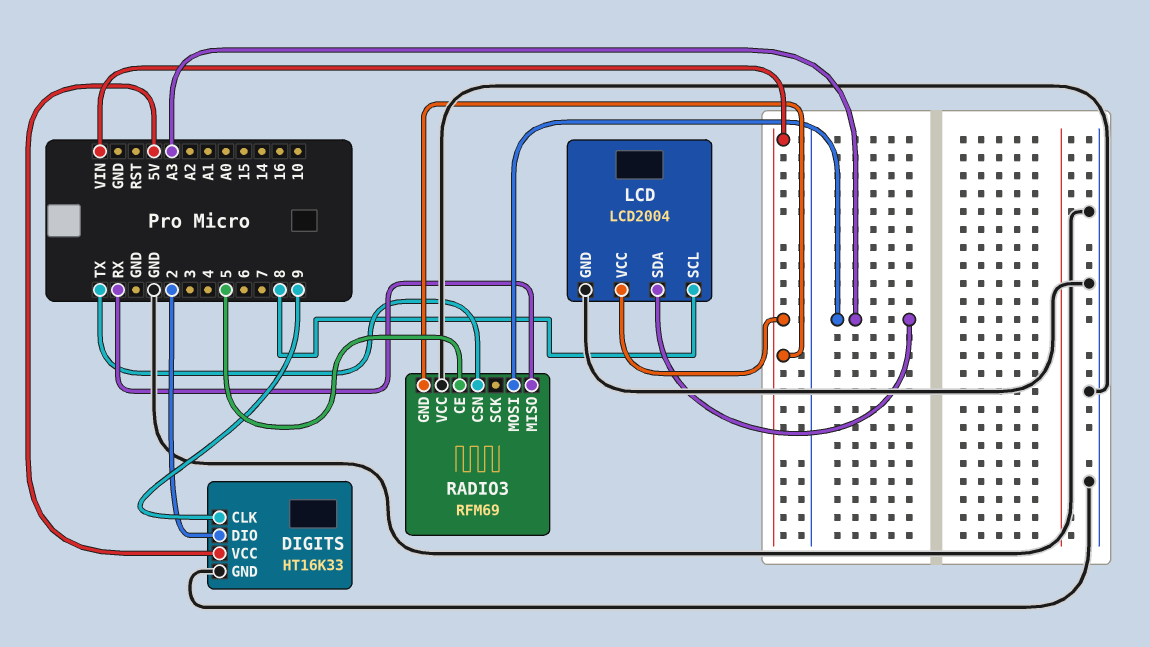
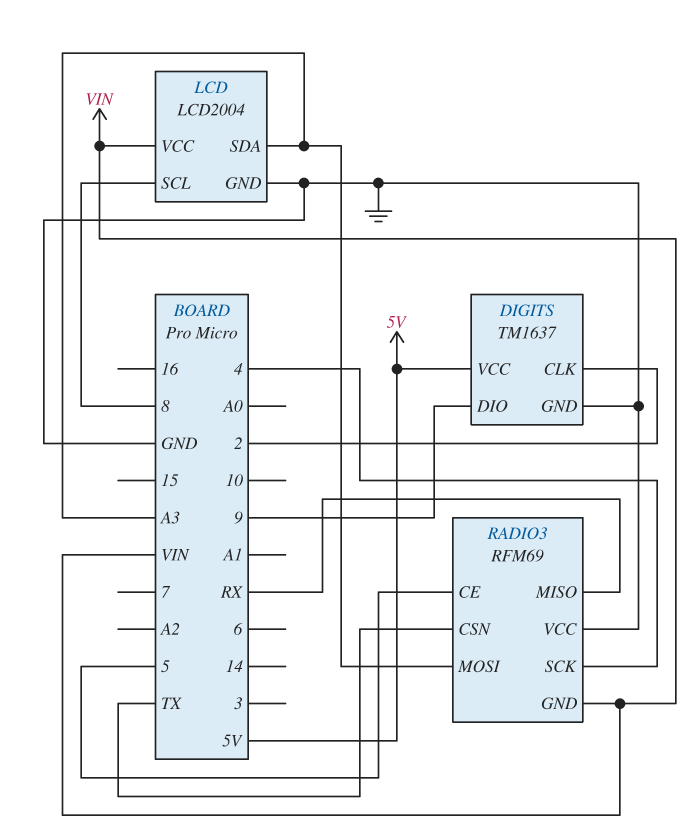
DIGITS: HT16K33 -> TM1637
DIGITS pin CLK: 9 -> 2
DIGITS pin DIO: 2 -> 9
RADIO3 pin SCK: none -> 4

